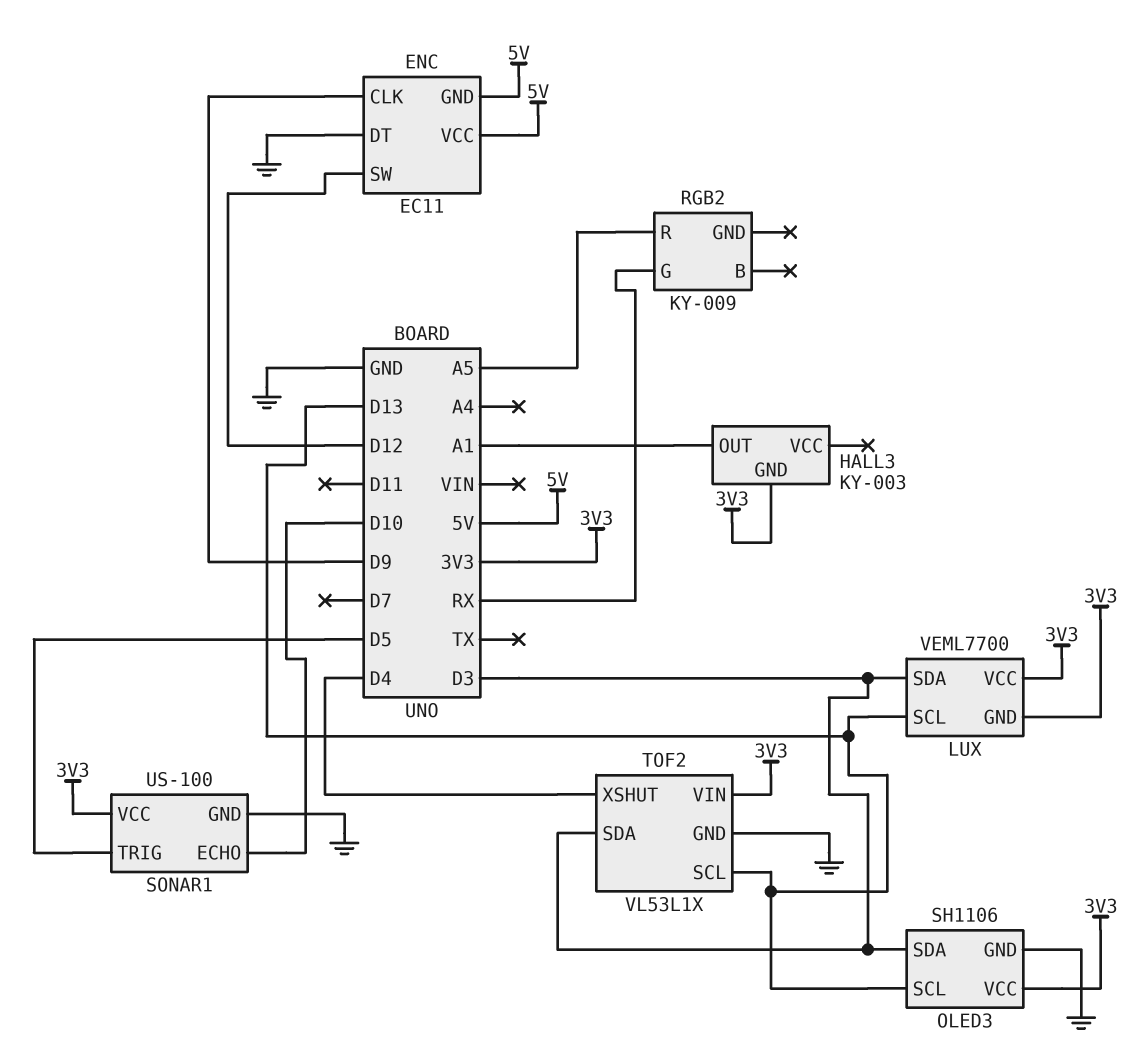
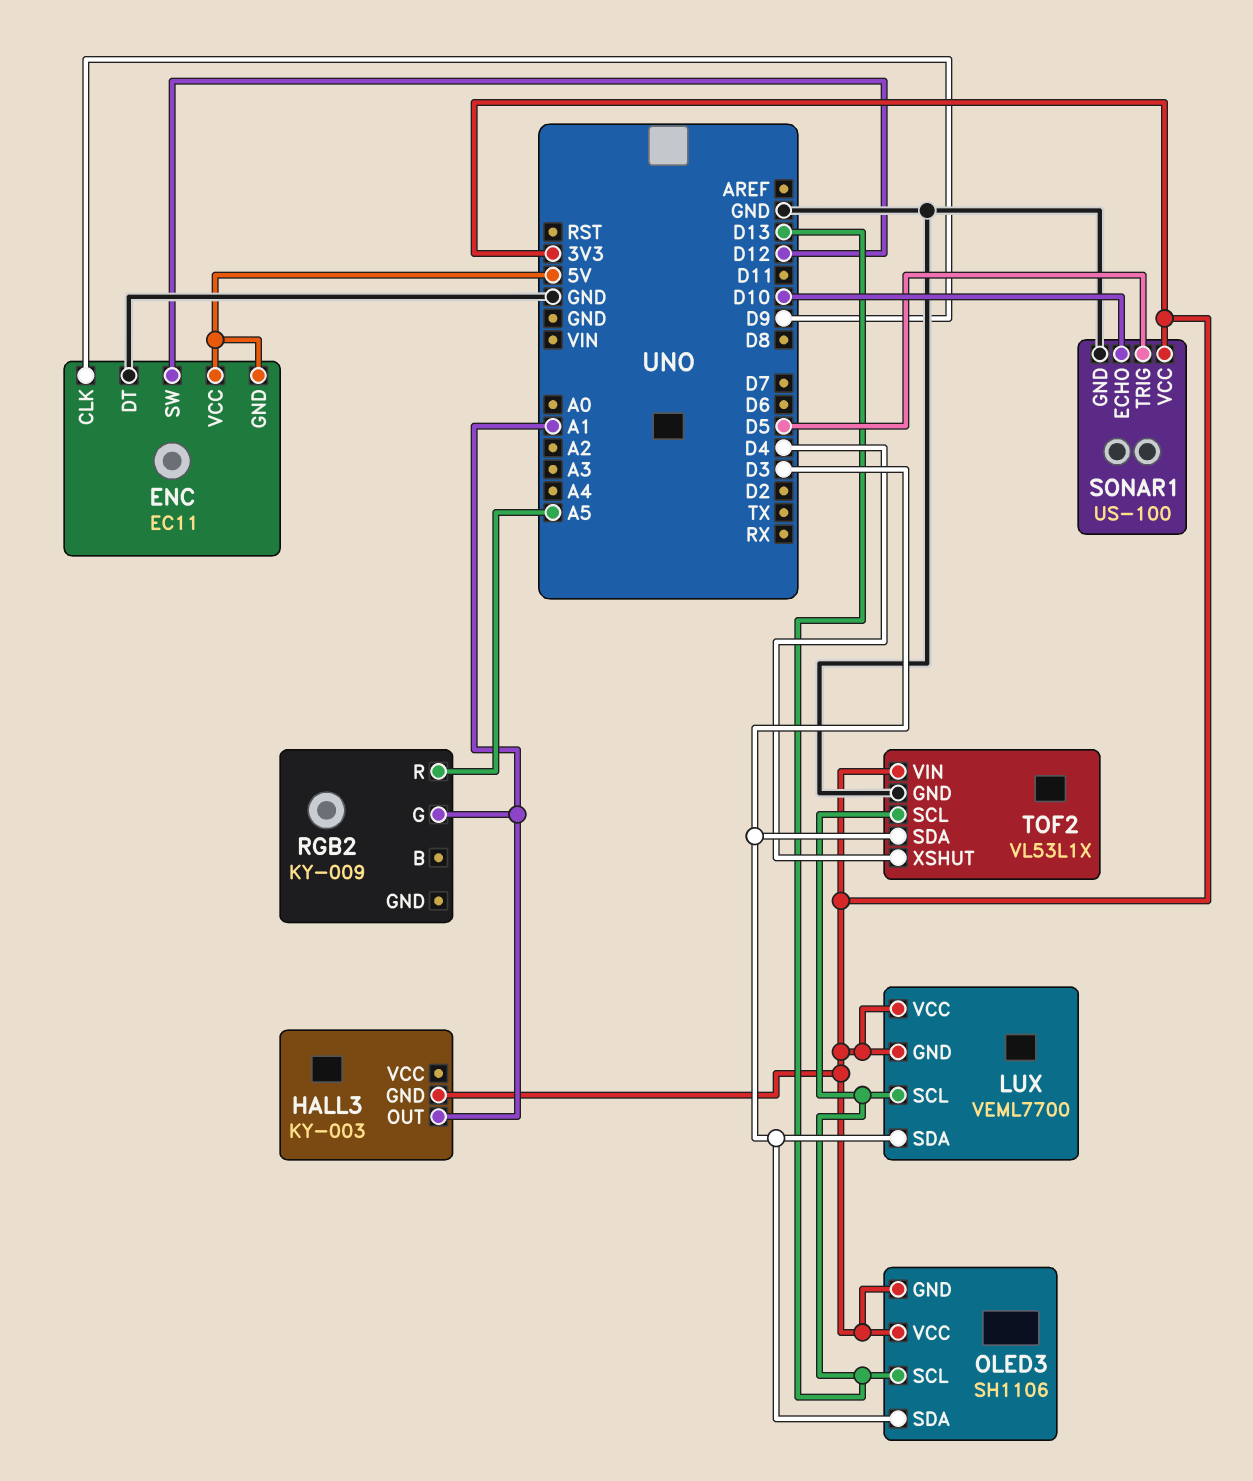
OLED3 pin GND: GND -> 3V3
RGB2 pin G: RX -> A1

